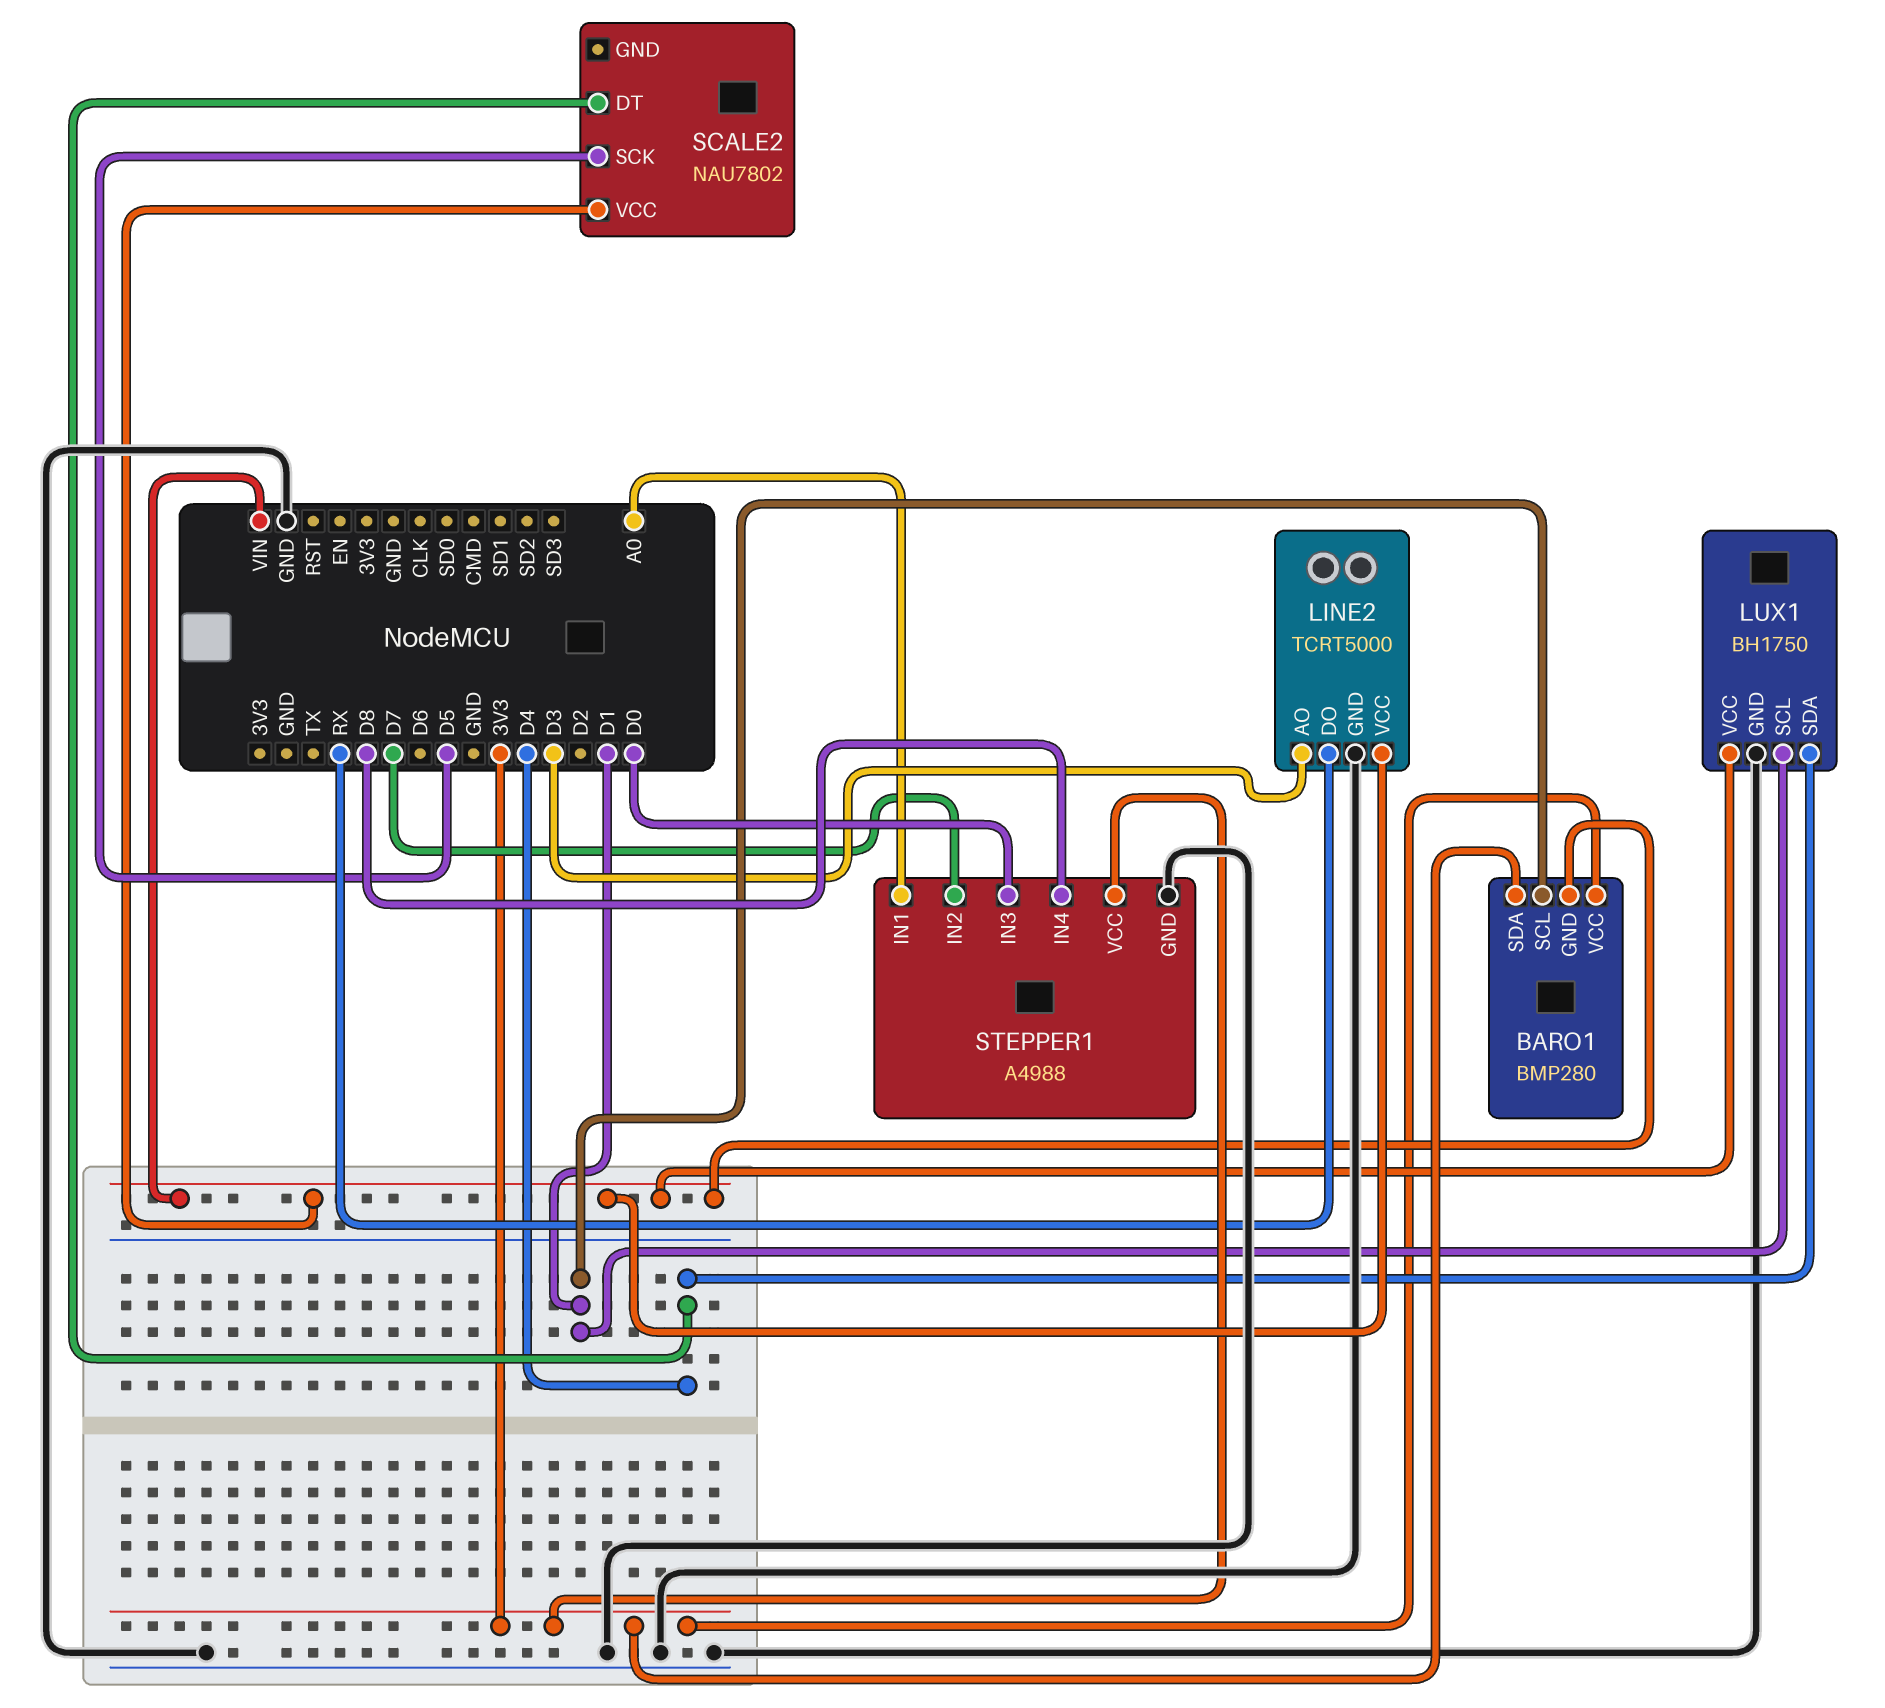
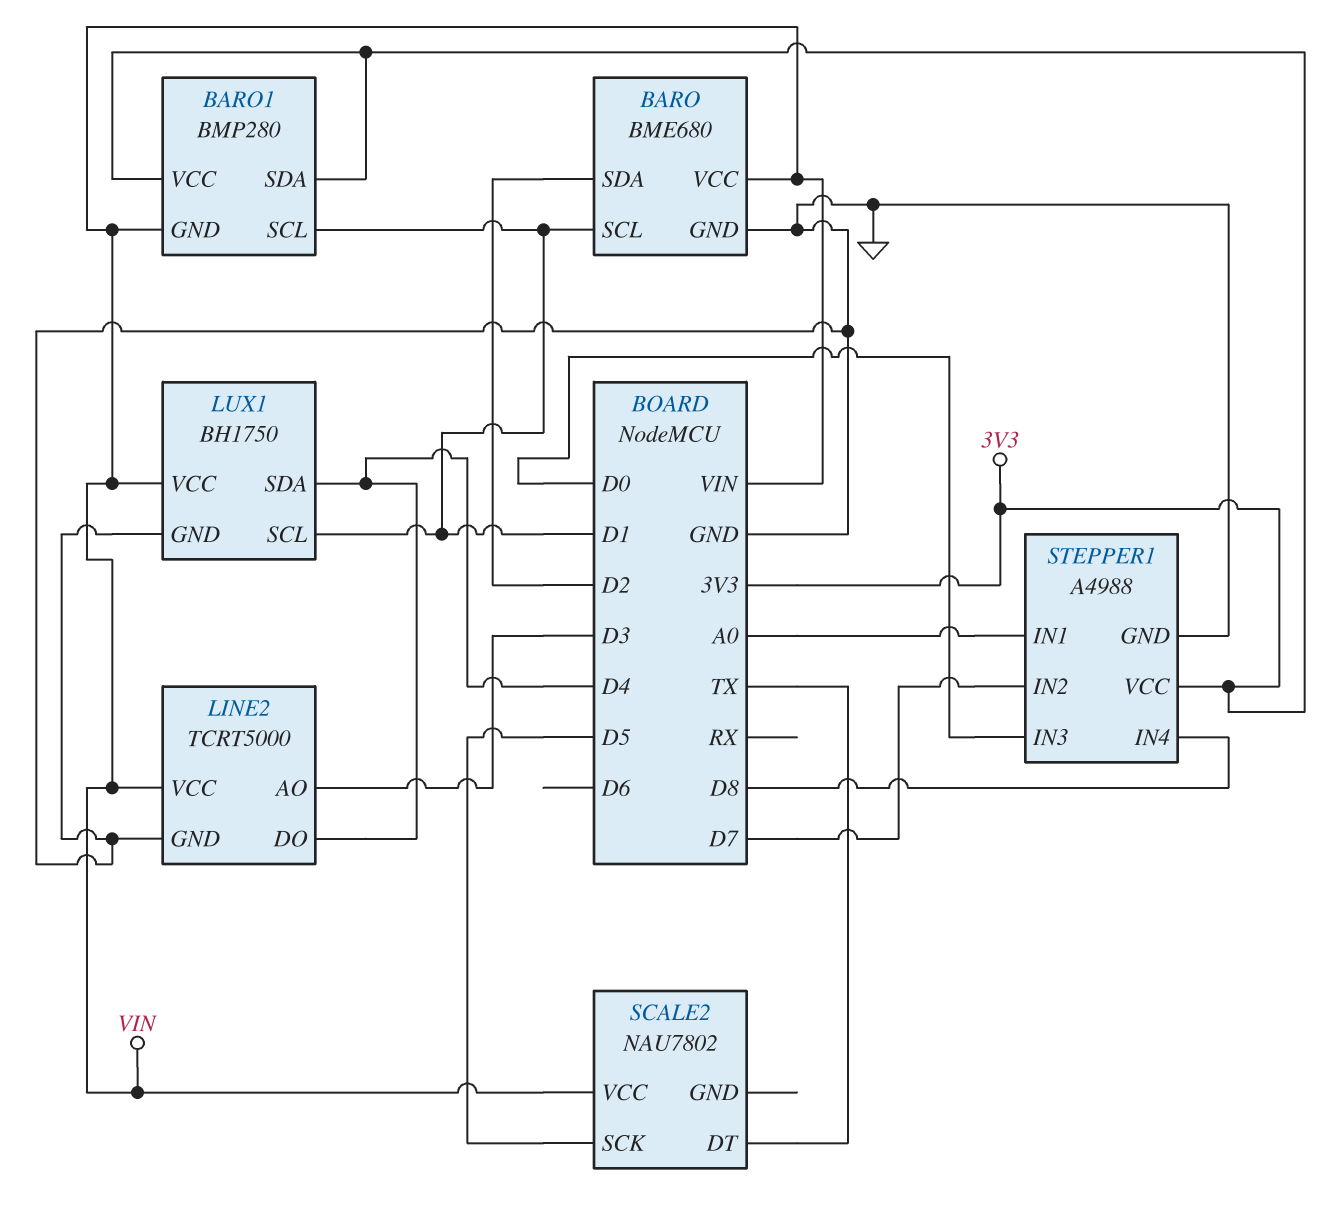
BARO: none -> BME680
BARO pin GND: none -> GND
BARO pin SCL: none -> D1
BARO pin SDA: none -> D2
BARO pin VCC: none -> VIN
LINE2 pin DO: RX -> D4
SCALE2 pin DT: D4 -> TX

